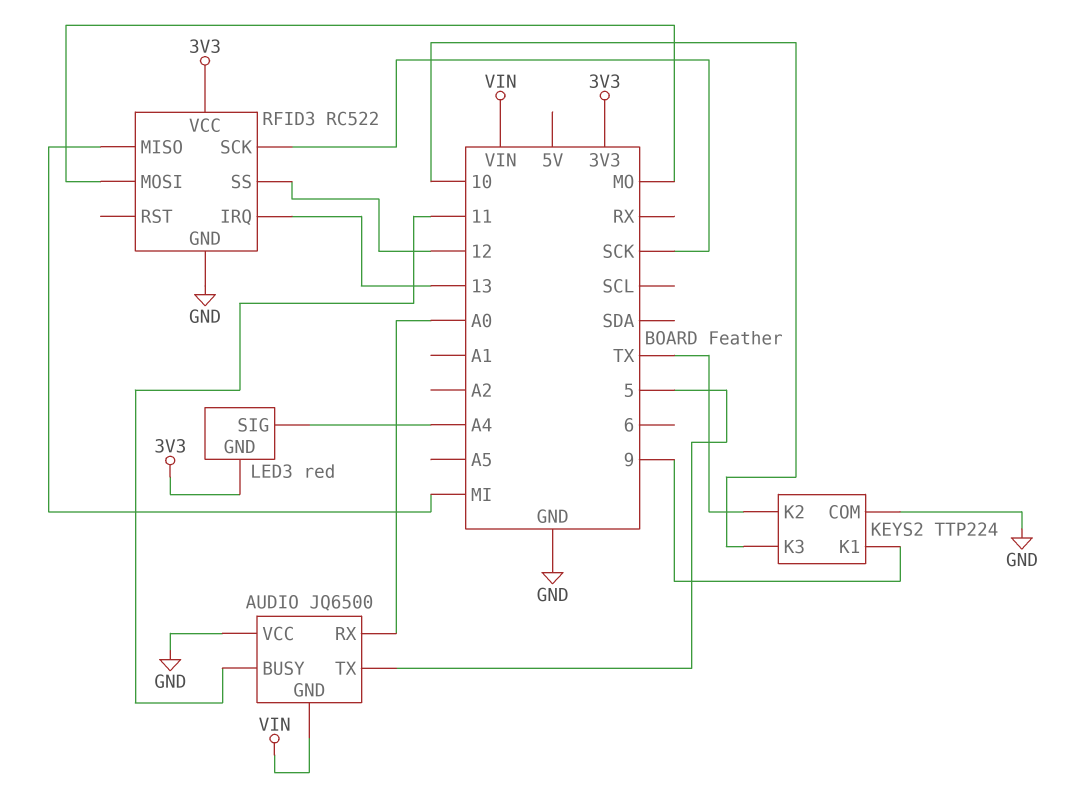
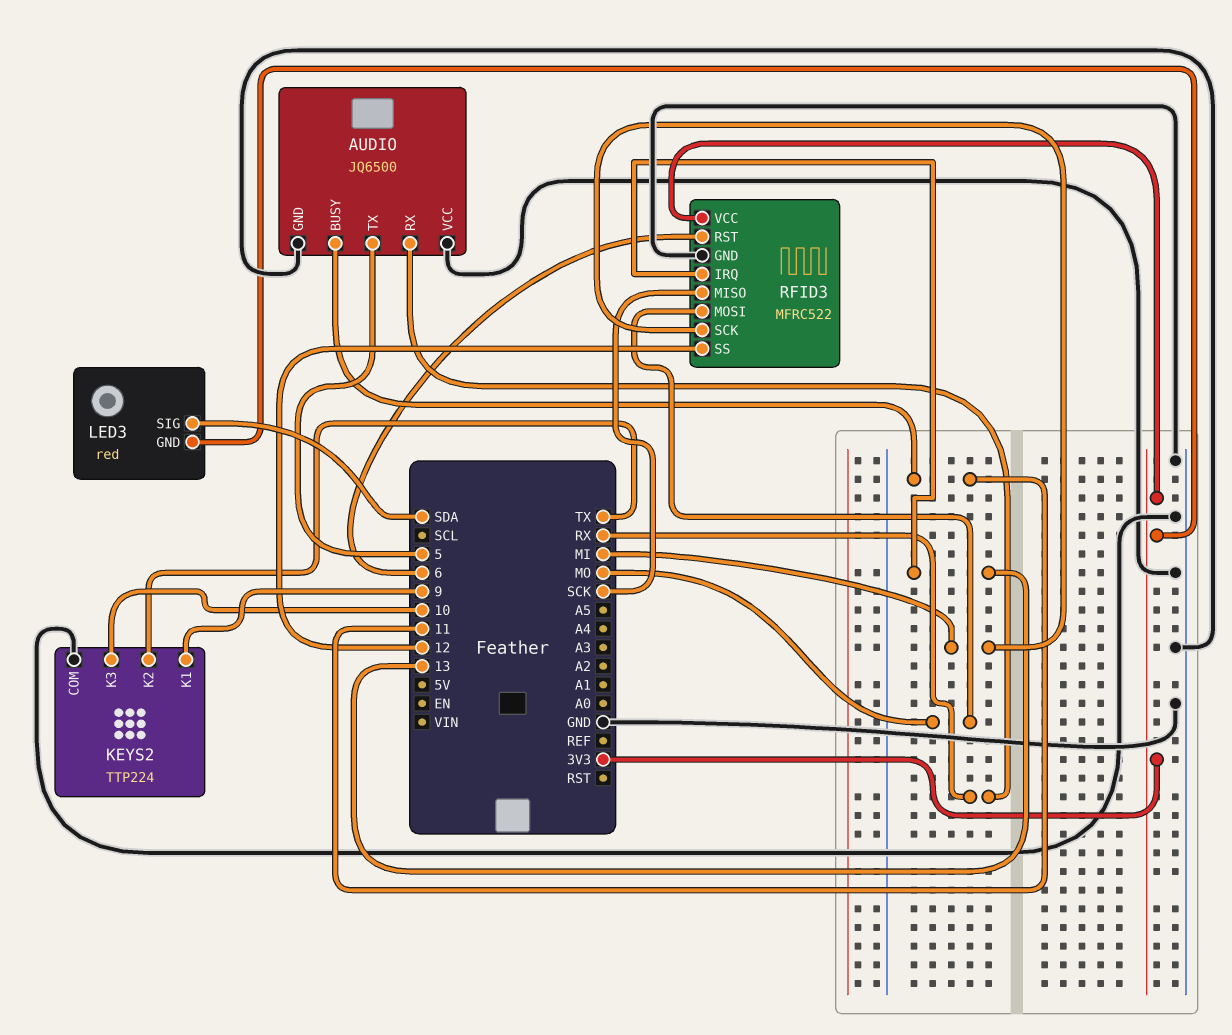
AUDIO pin GND: VIN -> GND
AUDIO pin RX: A0 -> RX
LED3 pin SIG: A4 -> SDA
RFID3: RC522 -> MFRC522
RFID3 pin MISO: MI -> SCK
RFID3 pin RST: none -> 6
RFID3 pin SCK: SCK -> MI

